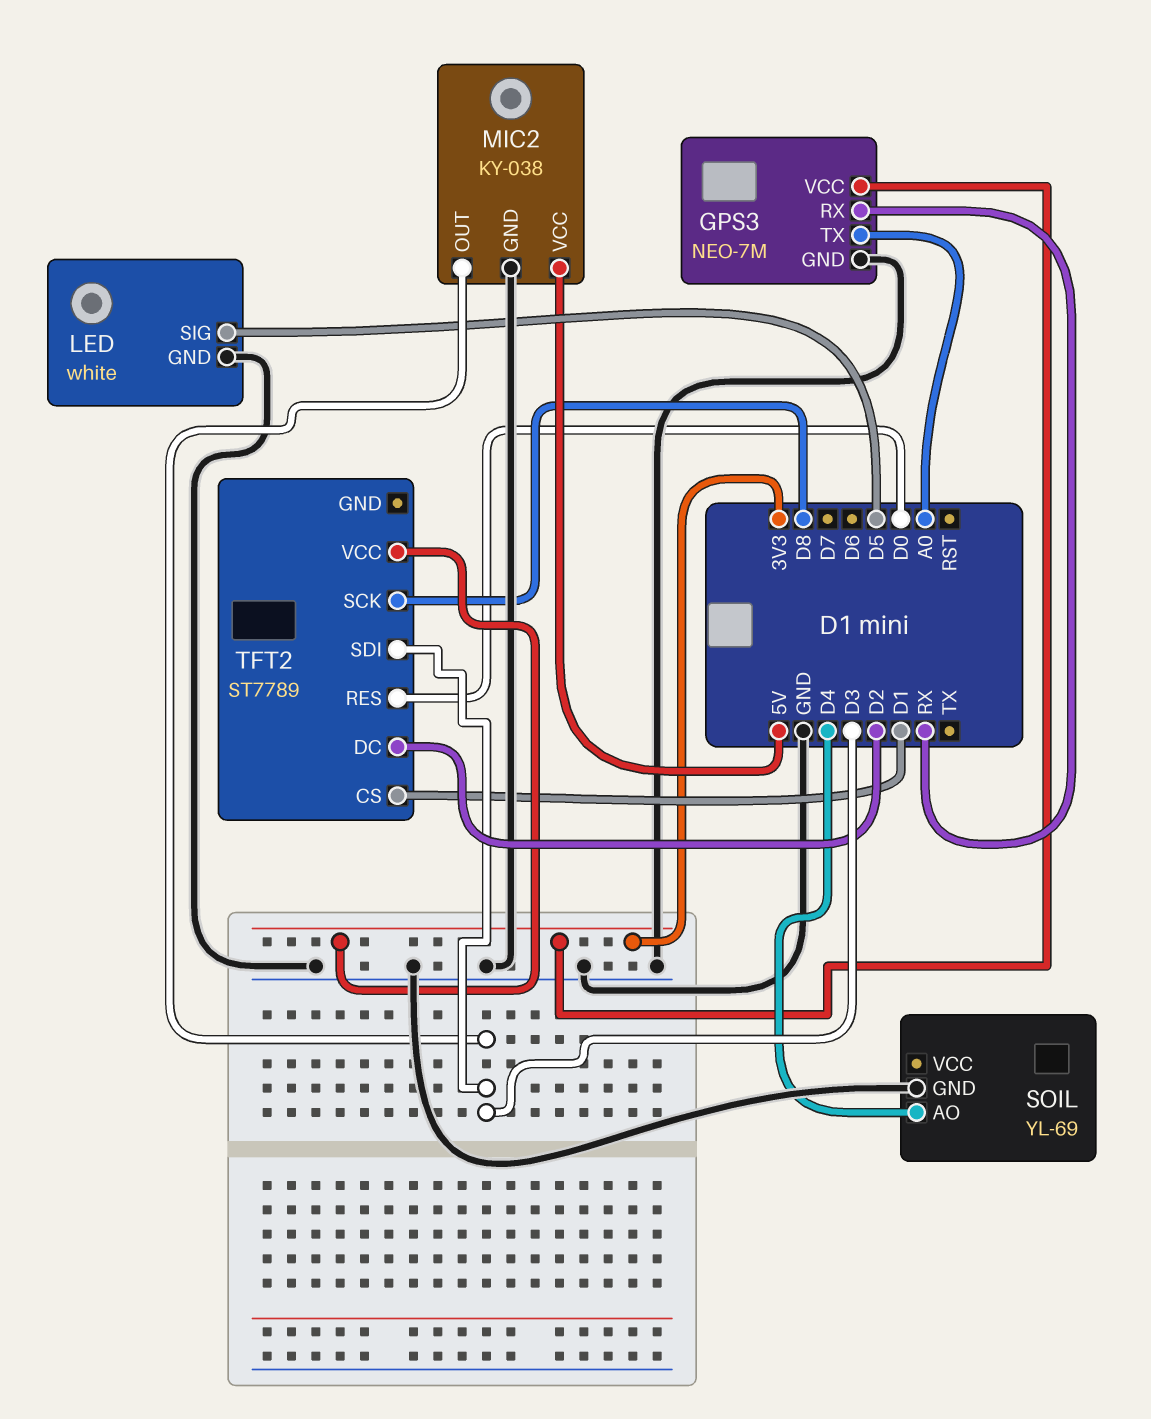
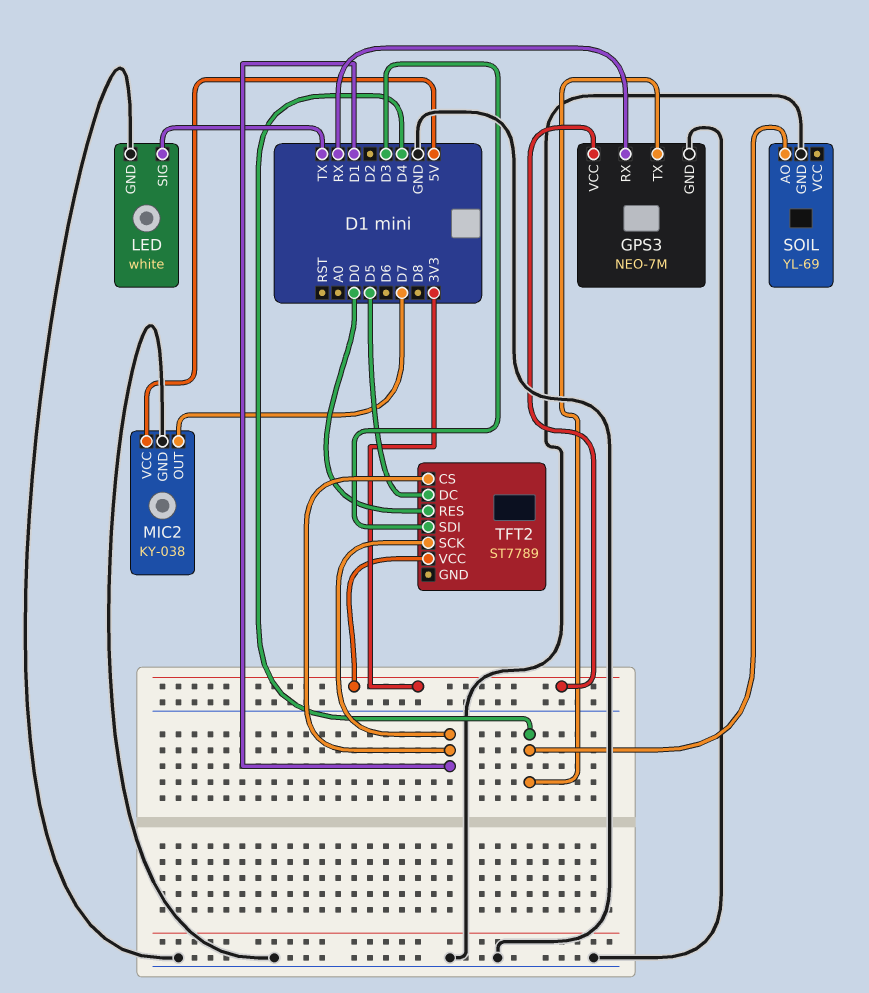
GPS3 pin TX: A0 -> D4
LED pin SIG: D5 -> TX
MIC2 pin OUT: D3 -> D7
TFT2 pin DC: D2 -> D5
TFT2 pin SCK: D8 -> D1

